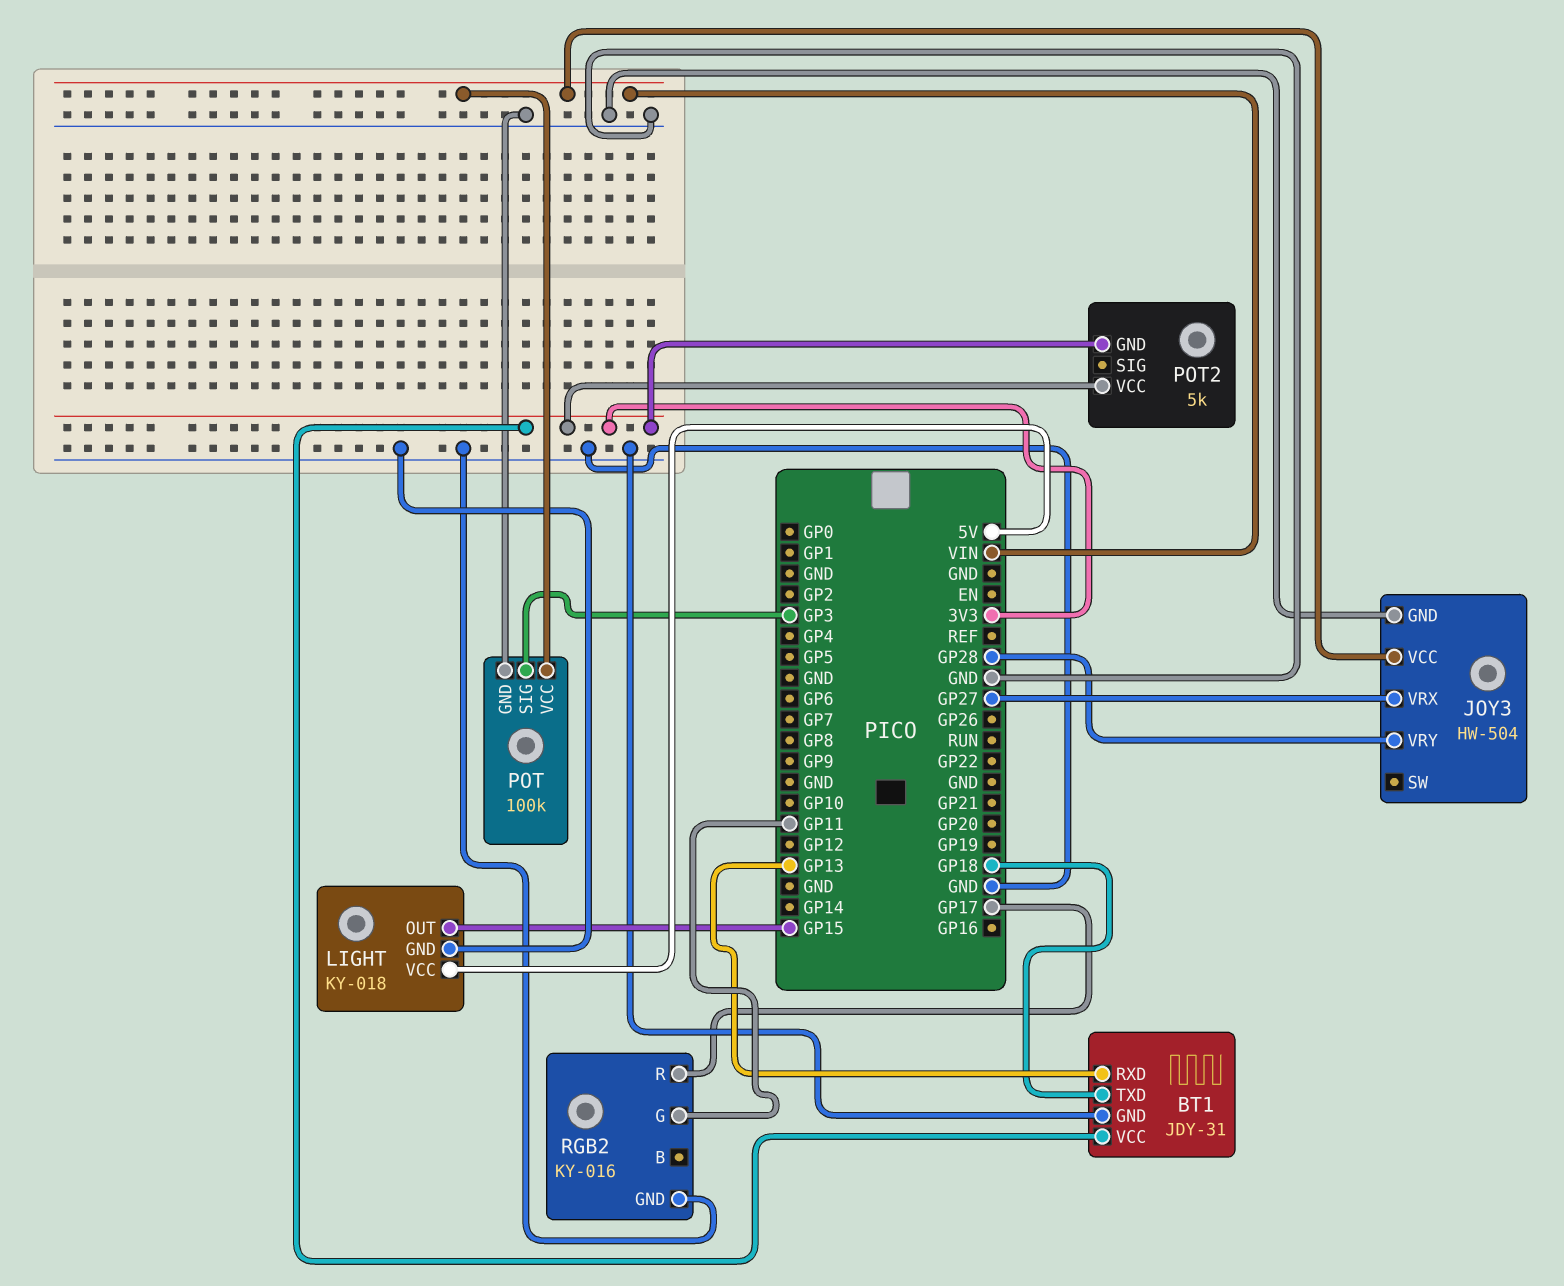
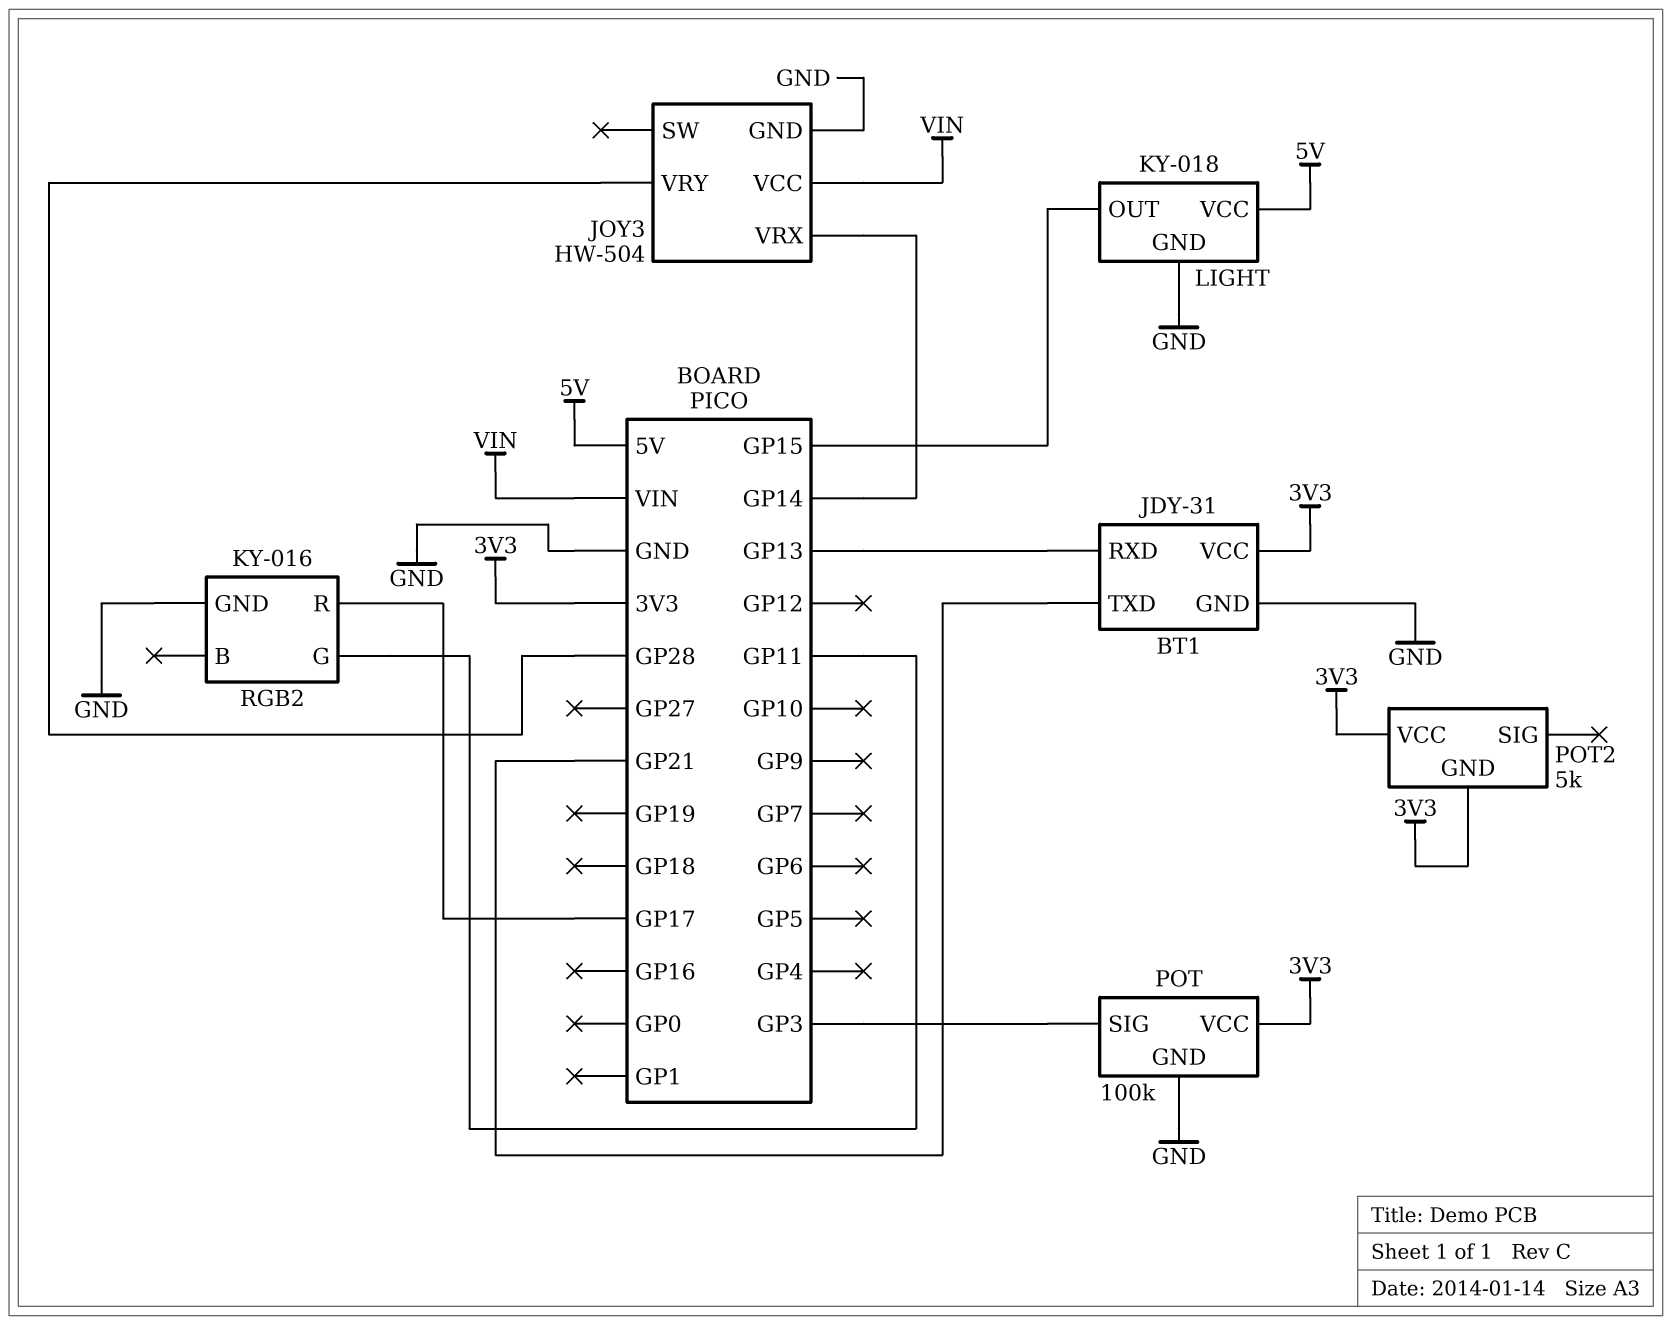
BT1 pin TXD: GP18 -> GP21
JOY3 pin VRX: GP27 -> GP14
POT pin VCC: VIN -> 3V3

